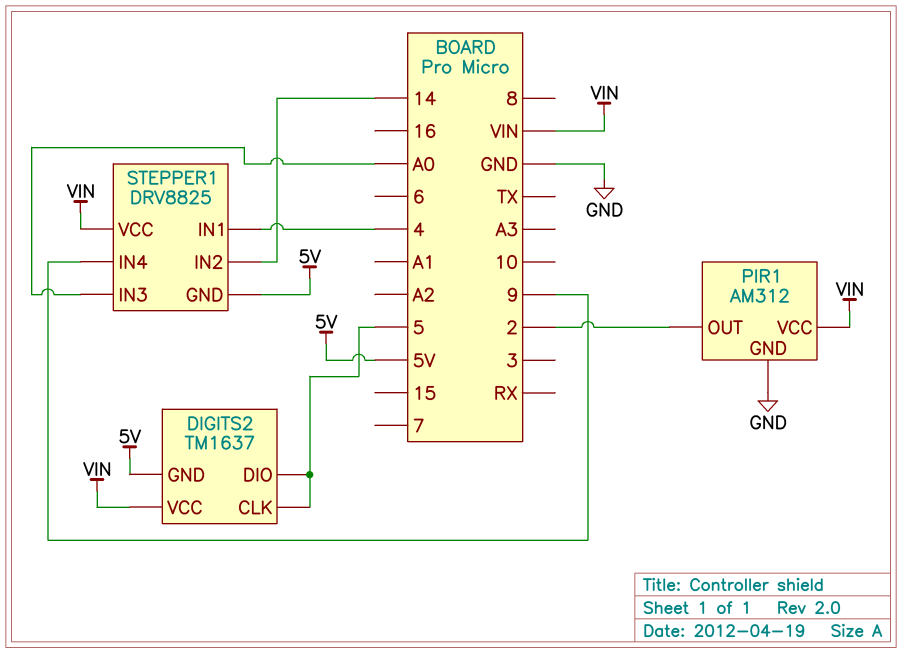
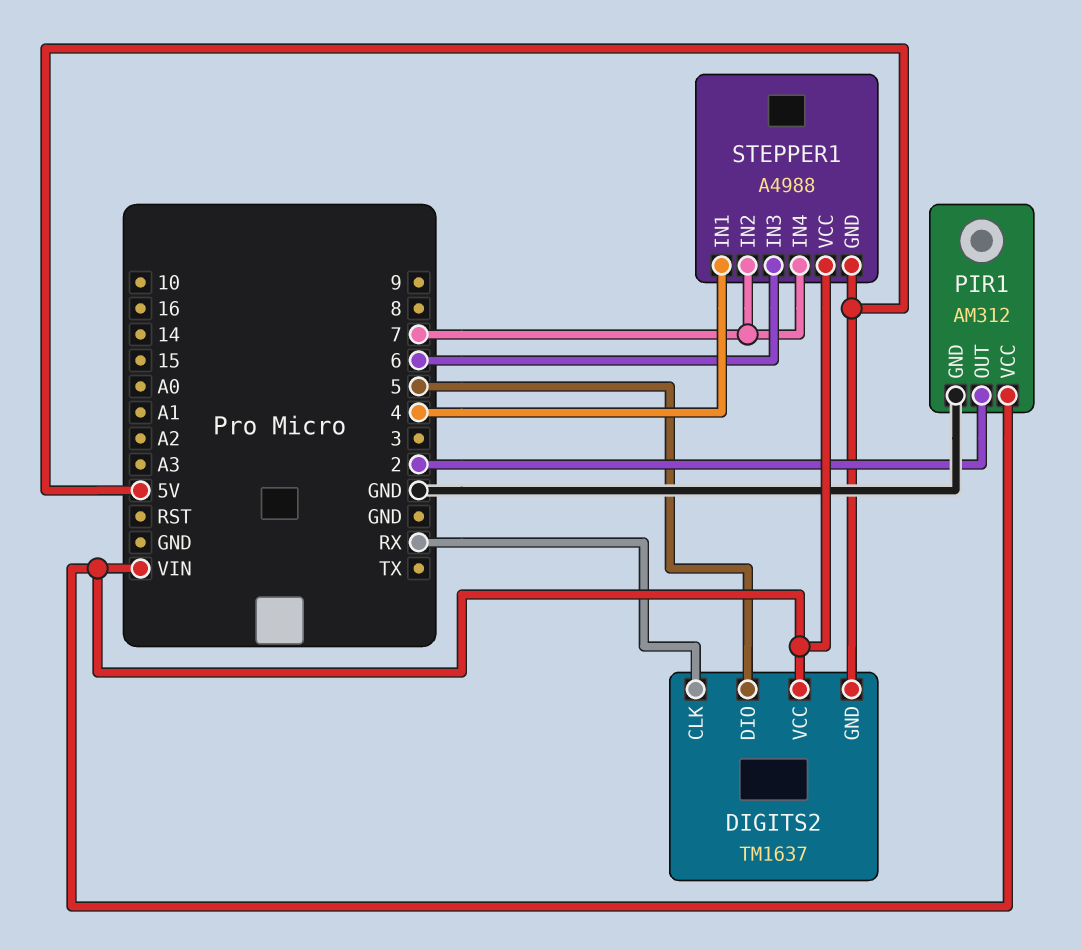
DIGITS2 pin CLK: 5 -> RX
STEPPER1: DRV8825 -> A4988
STEPPER1 pin IN2: 14 -> 7
STEPPER1 pin IN3: A0 -> 6
STEPPER1 pin IN4: 9 -> 7

